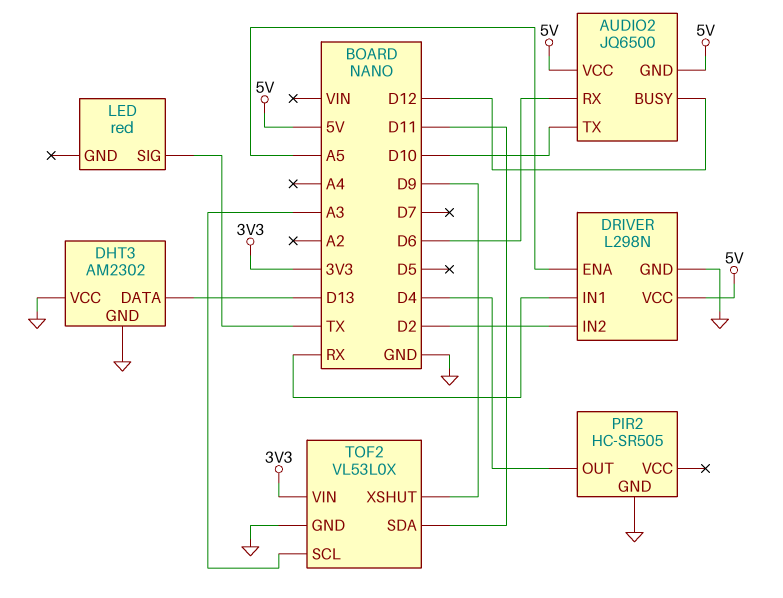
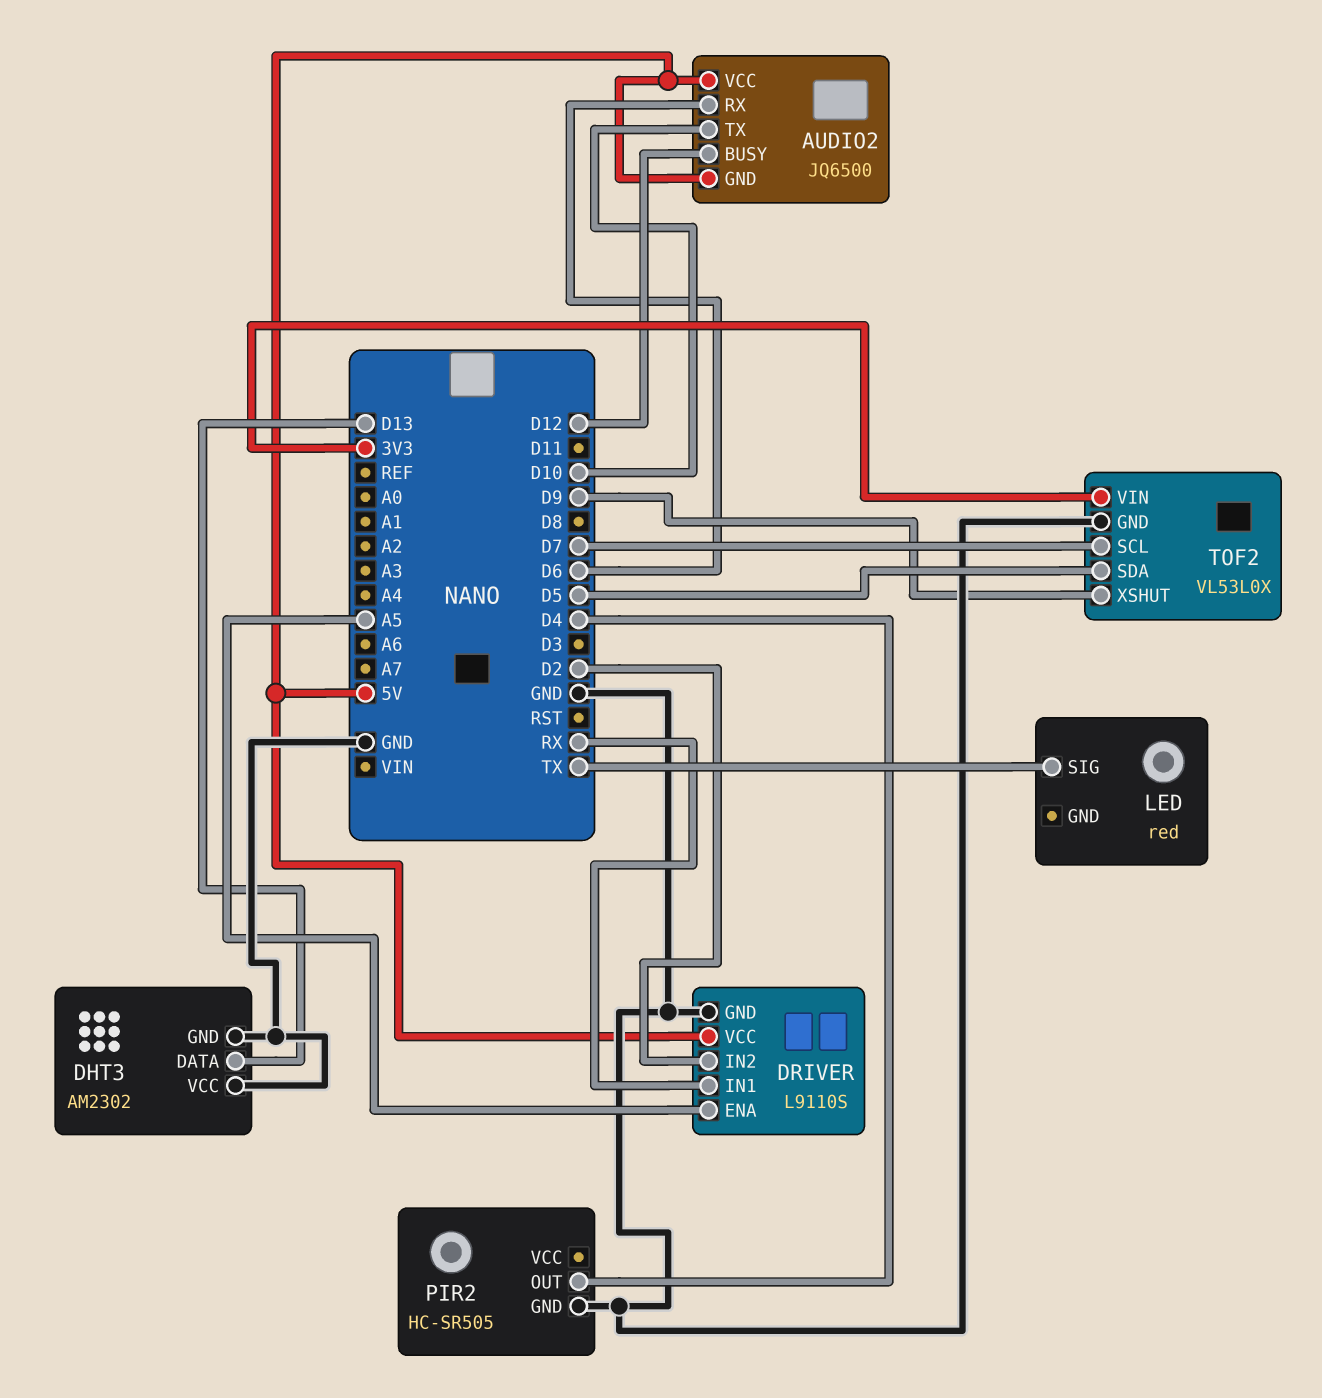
DRIVER: L298N -> L9110S
TOF2 pin SCL: A3 -> D7
TOF2 pin SDA: D11 -> D5

